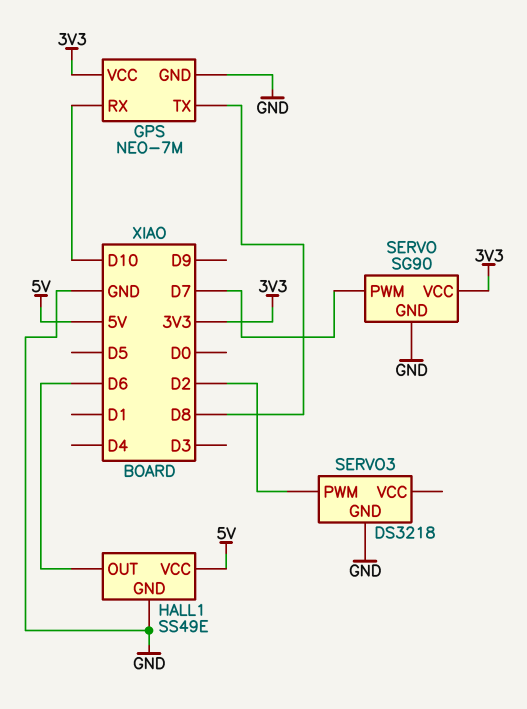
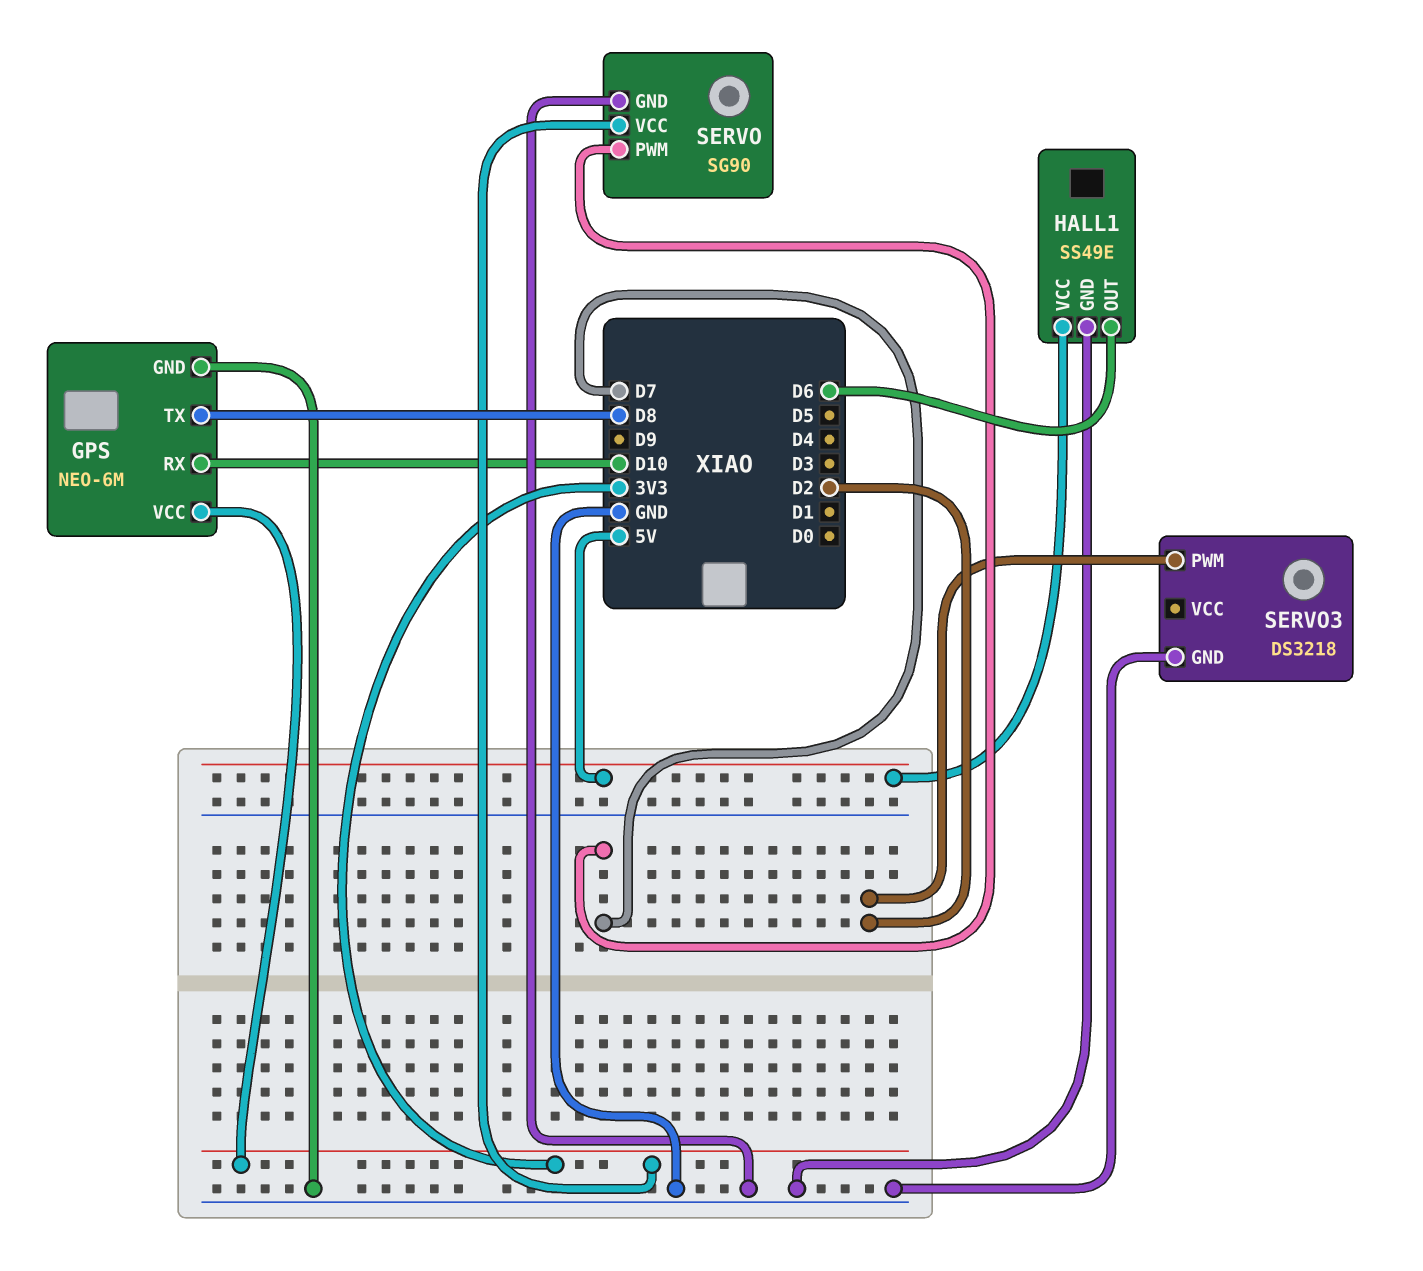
GPS: NEO-7M -> NEO-6M

